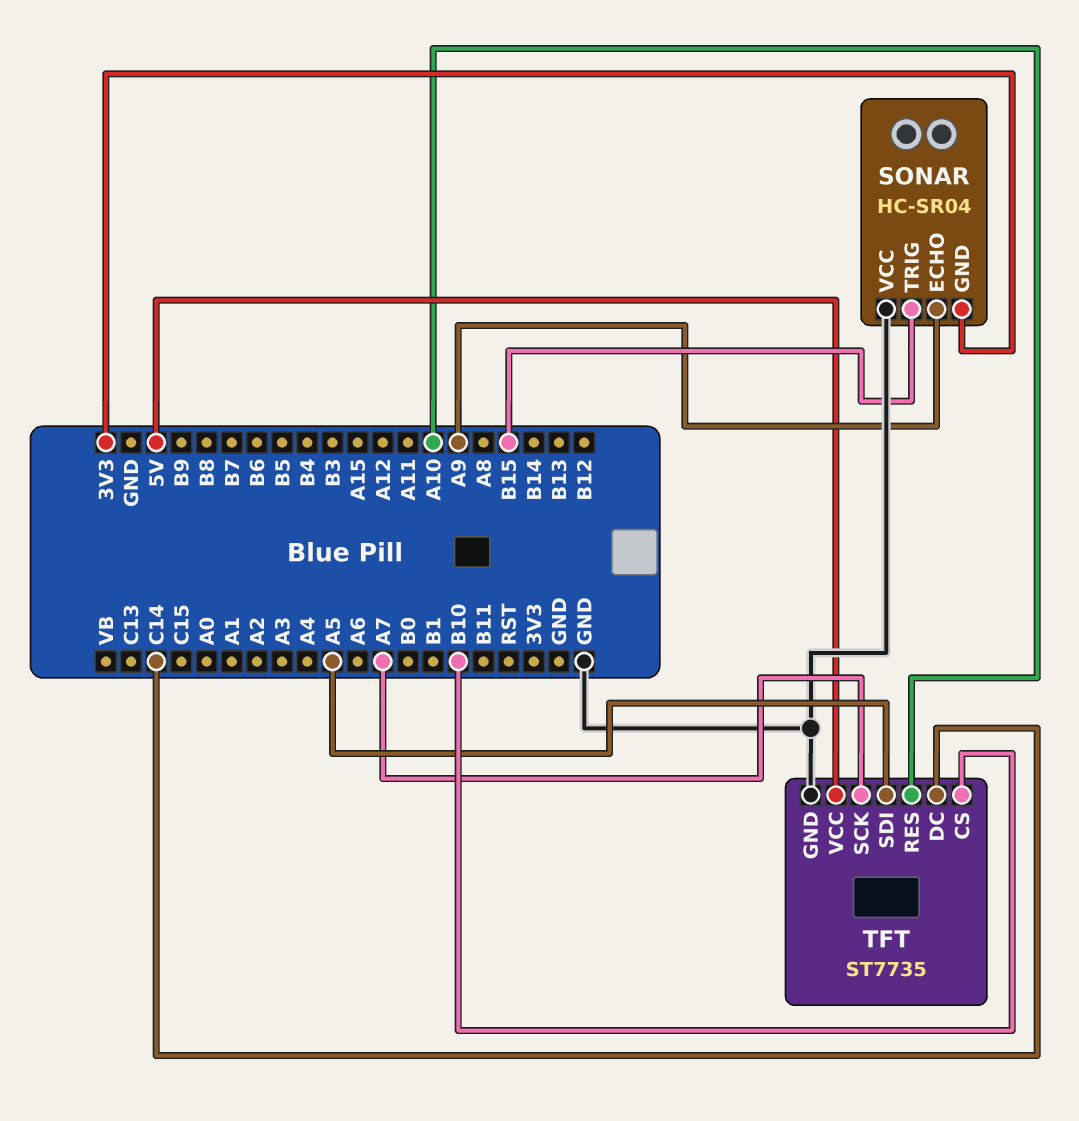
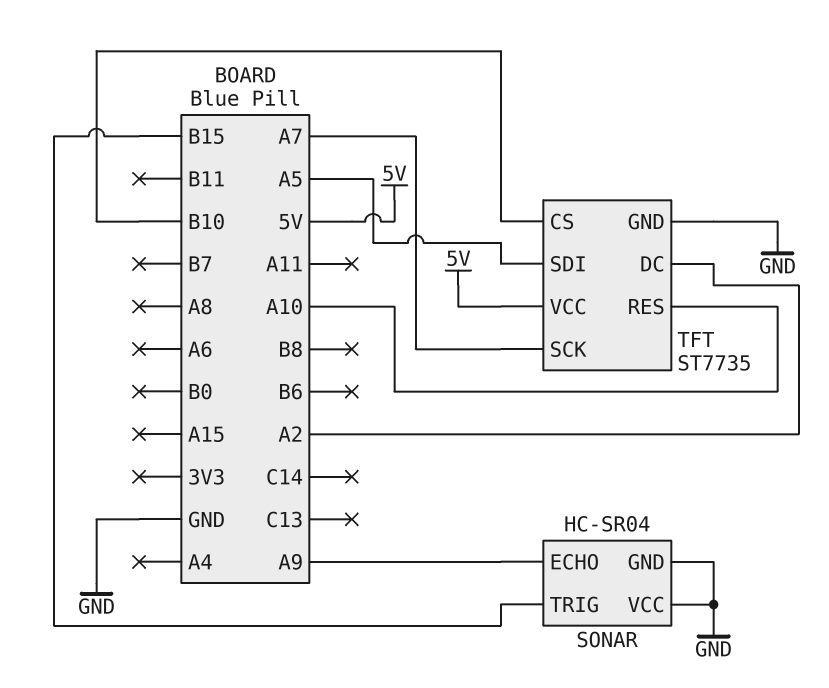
SONAR pin GND: 3V3 -> GND
TFT pin DC: C14 -> A2

